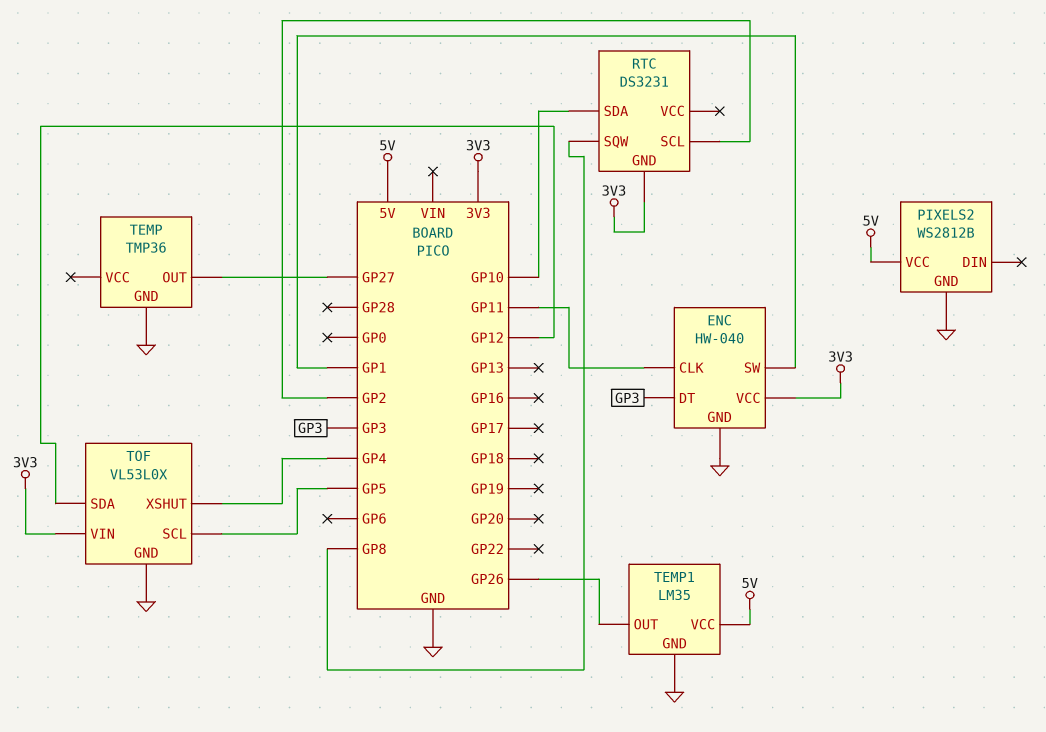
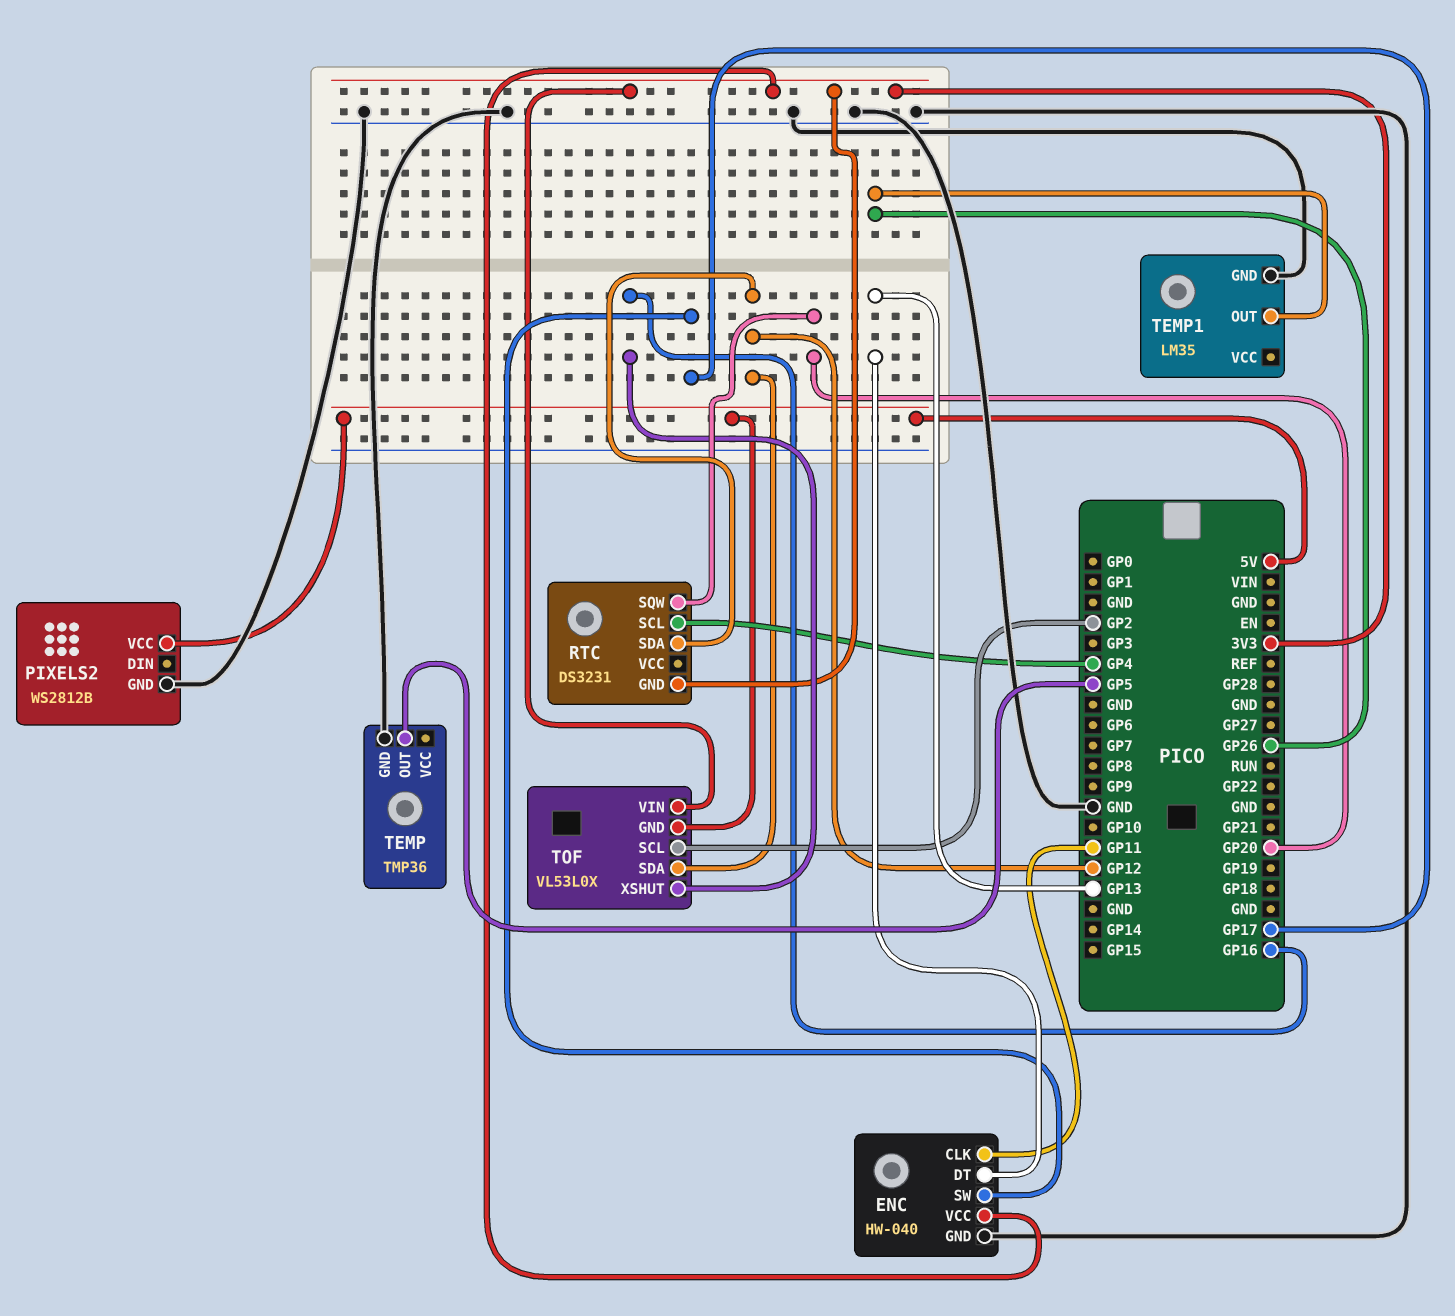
ENC pin DT: GP3 -> GP13
ENC pin SW: GP1 -> GP17
RTC pin SCL: GP2 -> GP4
RTC pin SDA: GP10 -> GP12
RTC pin SQW: GP8 -> GP20
TEMP pin OUT: GP27 -> GP5
TEMP1 pin VCC: 5V -> none
TOF pin GND: GND -> 5V
TOF pin SCL: GP5 -> GP2
TOF pin XSHUT: GP4 -> GP16

